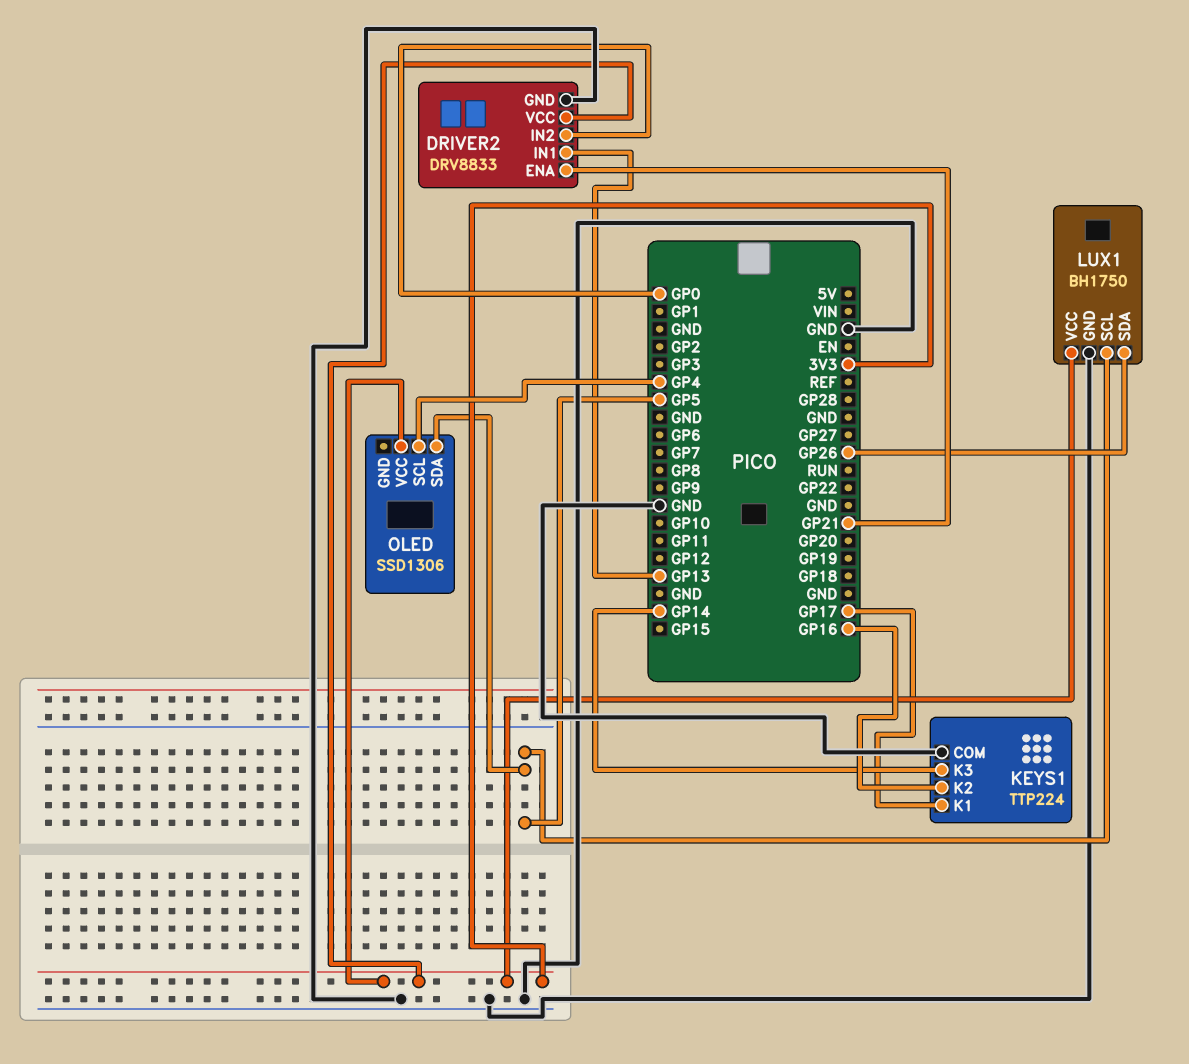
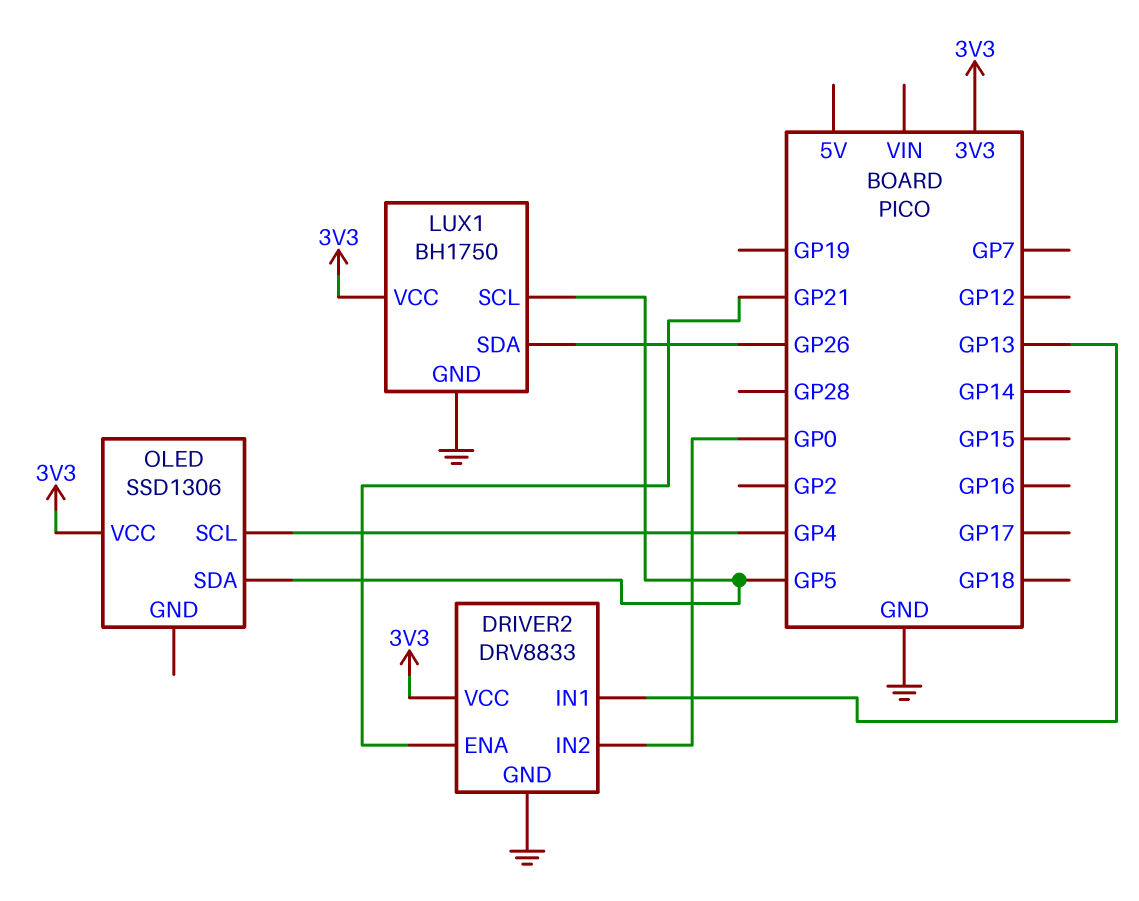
KEYS1: TTP224 -> none
KEYS1 pin COM: GND -> none
KEYS1 pin K1: GP17 -> none
KEYS1 pin K2: GP16 -> none
KEYS1 pin K3: GP14 -> none

